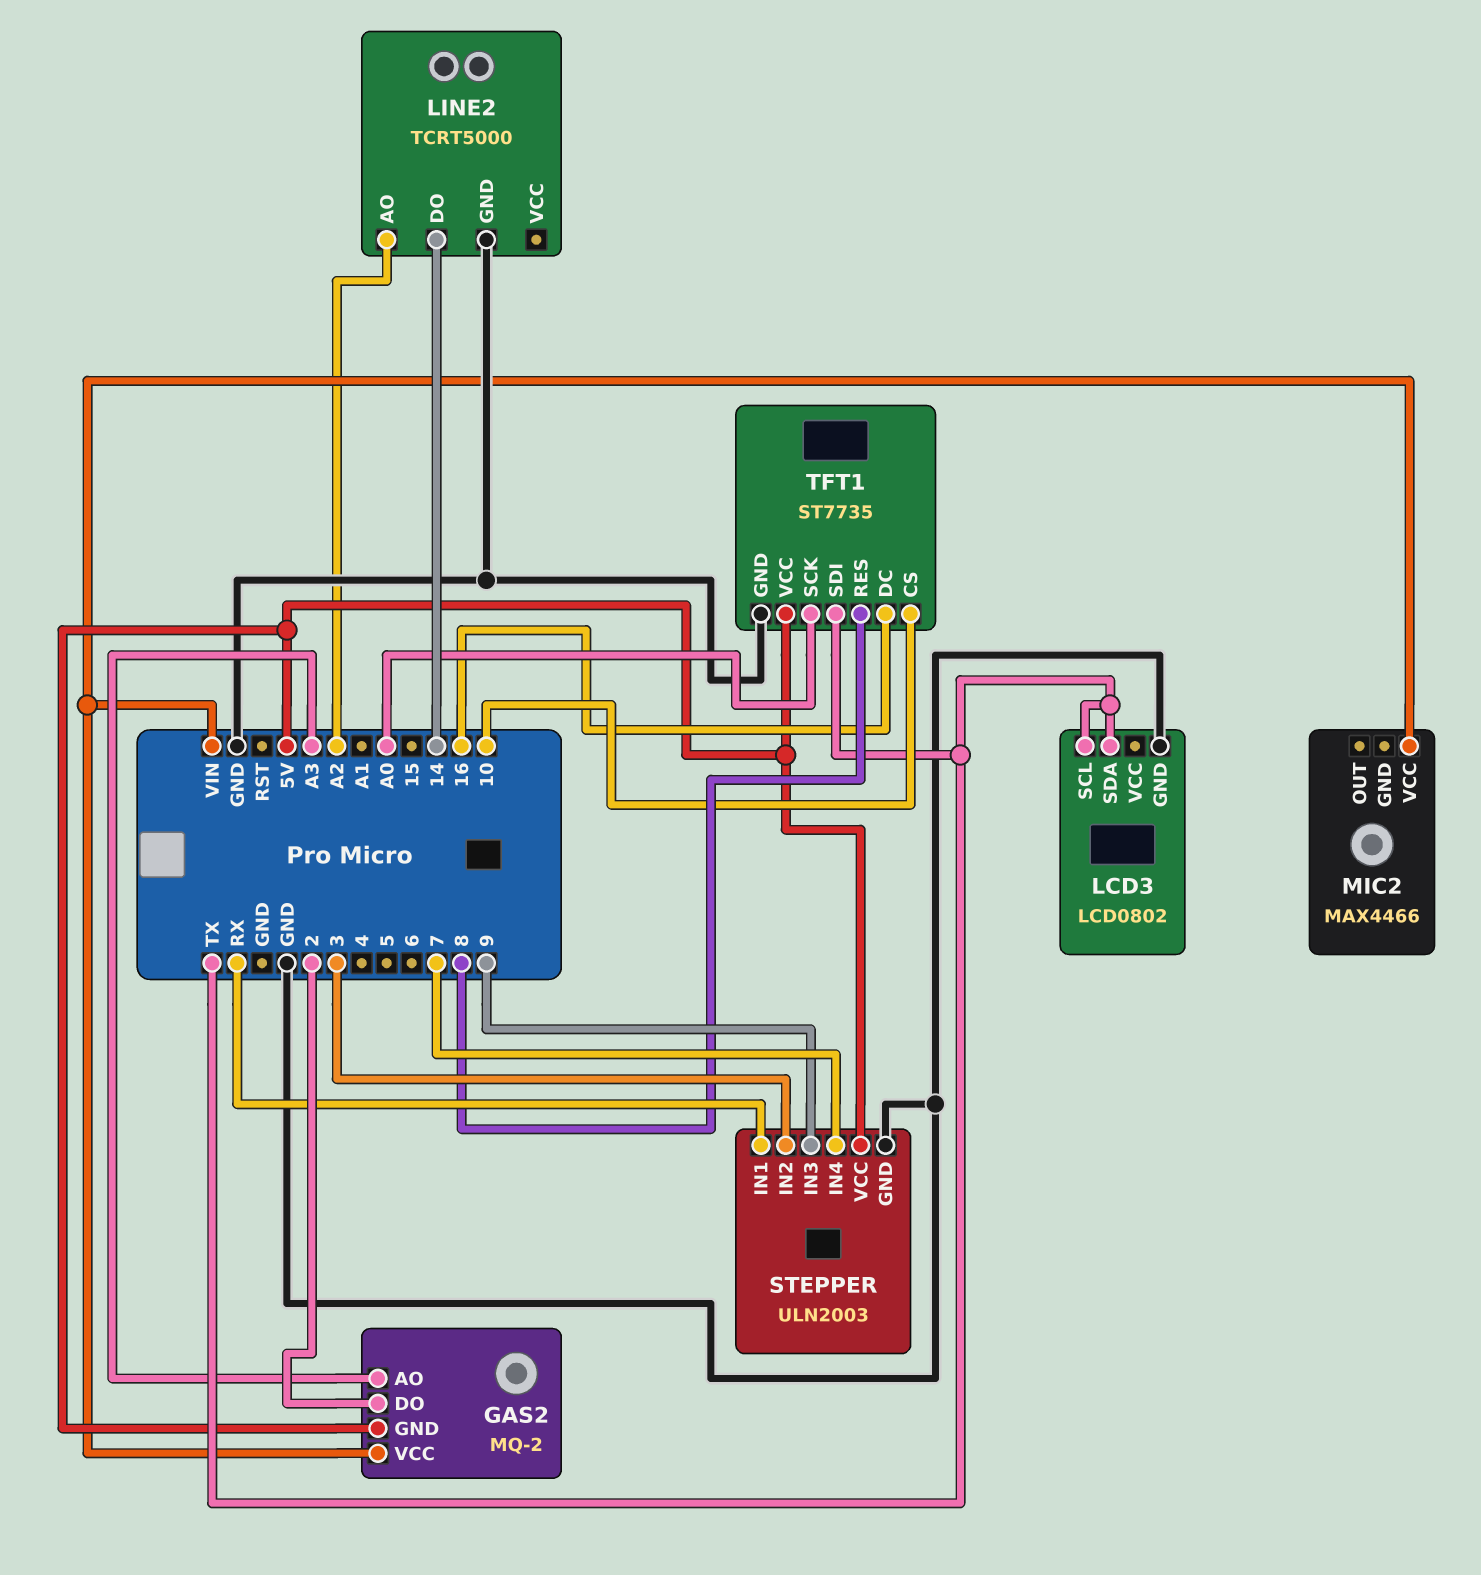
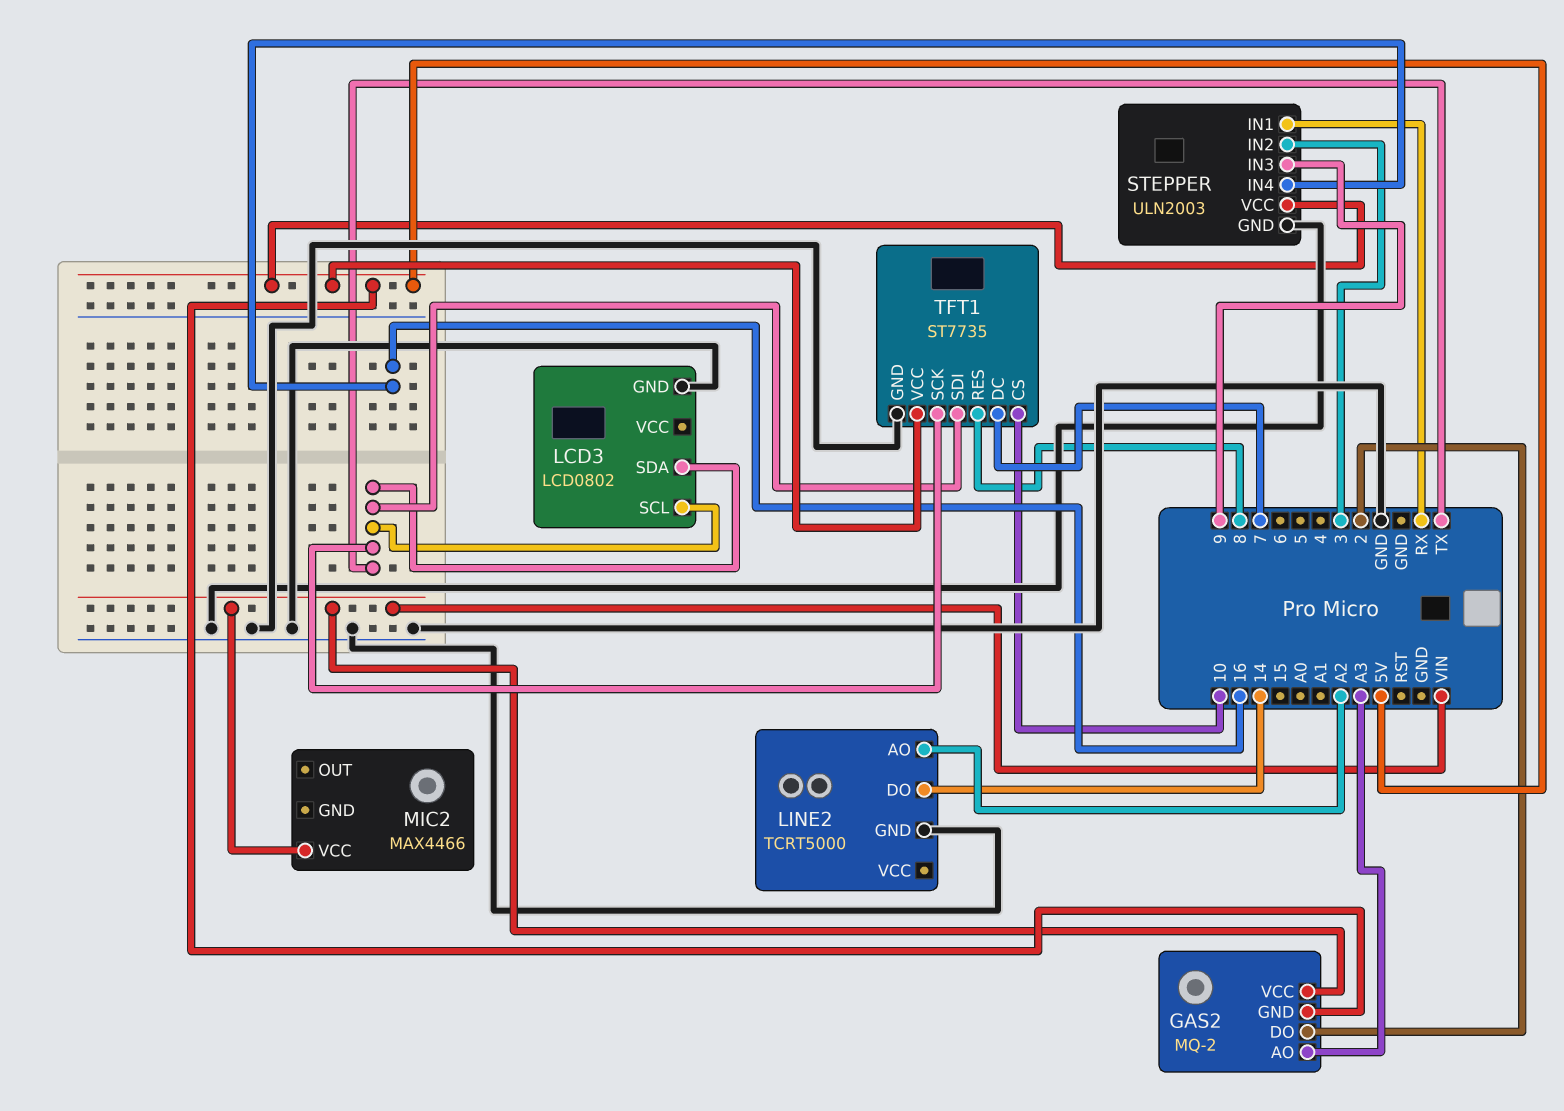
STEPPER pin IN4: 7 -> 16
TFT1 pin DC: 16 -> 7
TFT1 pin SCK: A0 -> TX

